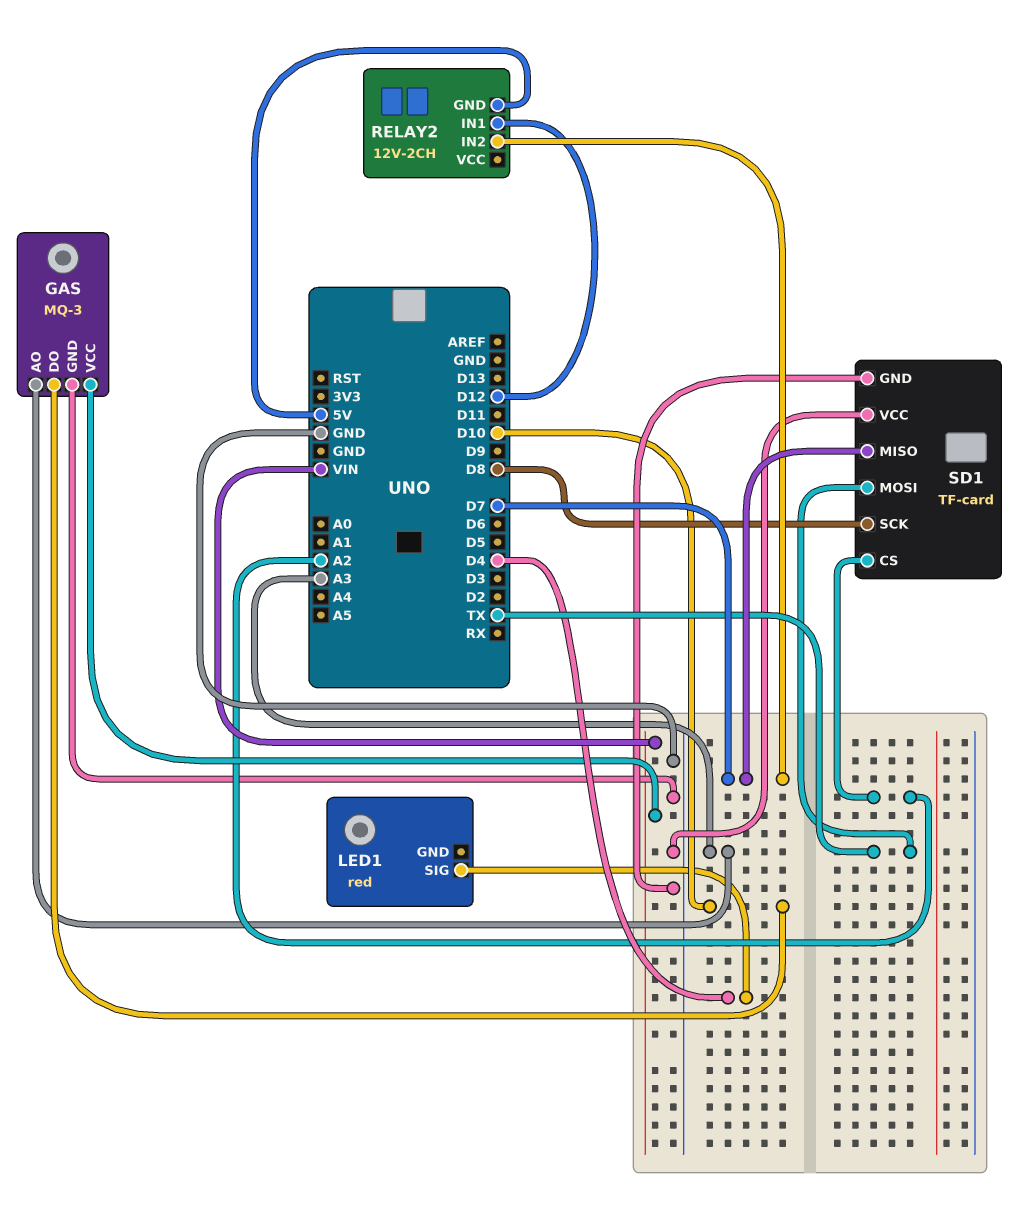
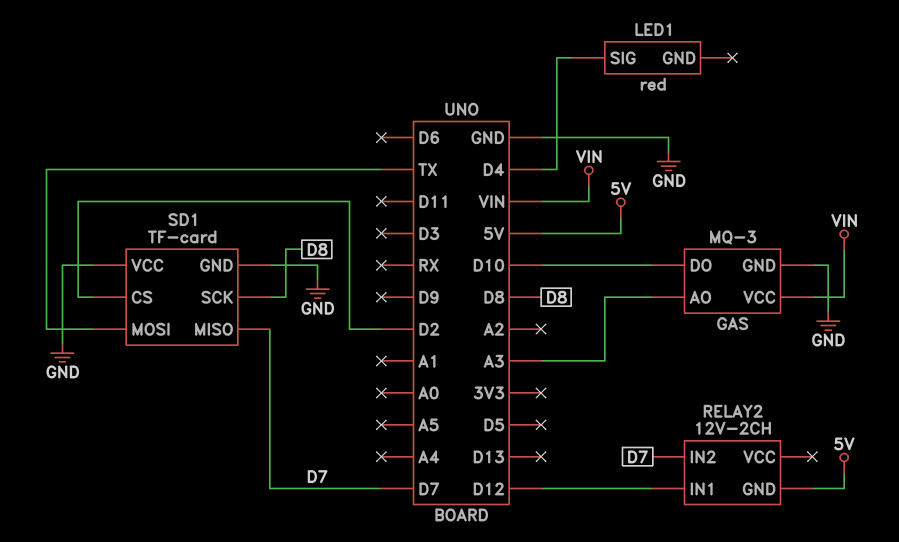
SD1 pin CS: A2 -> D2

